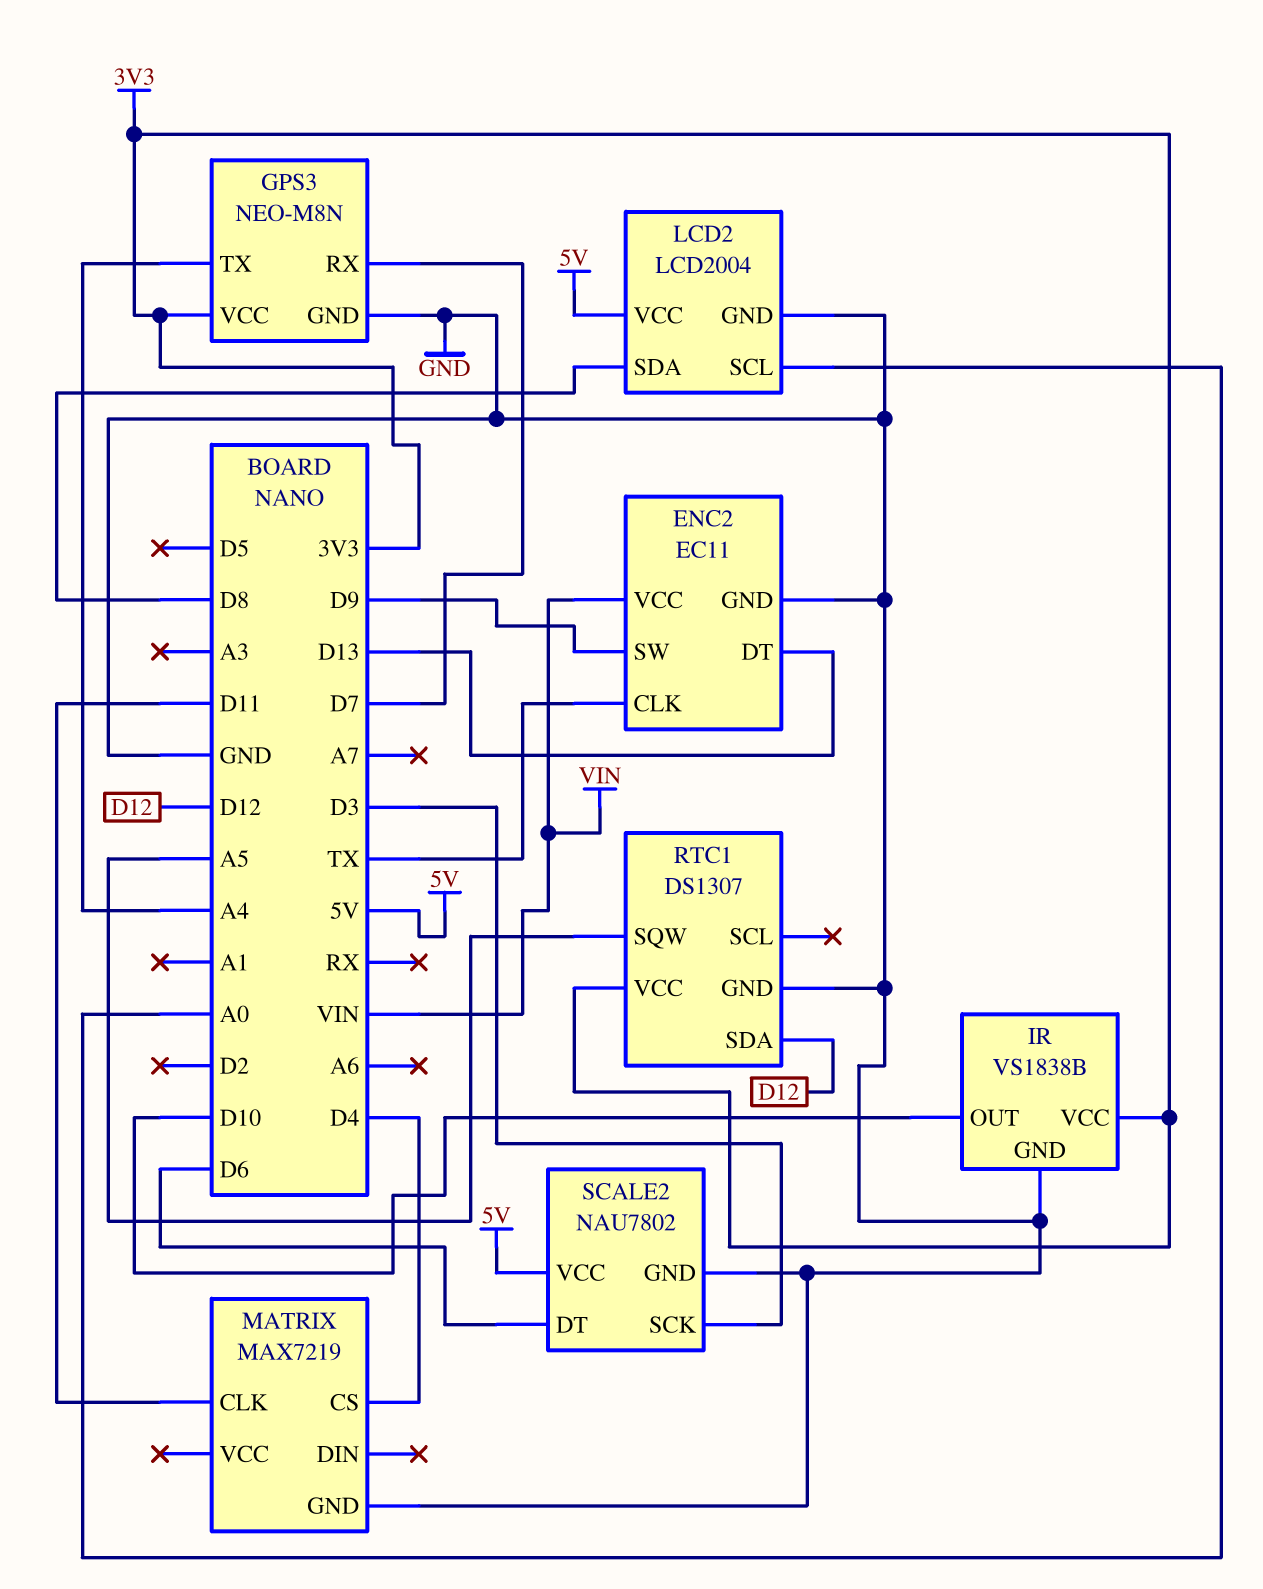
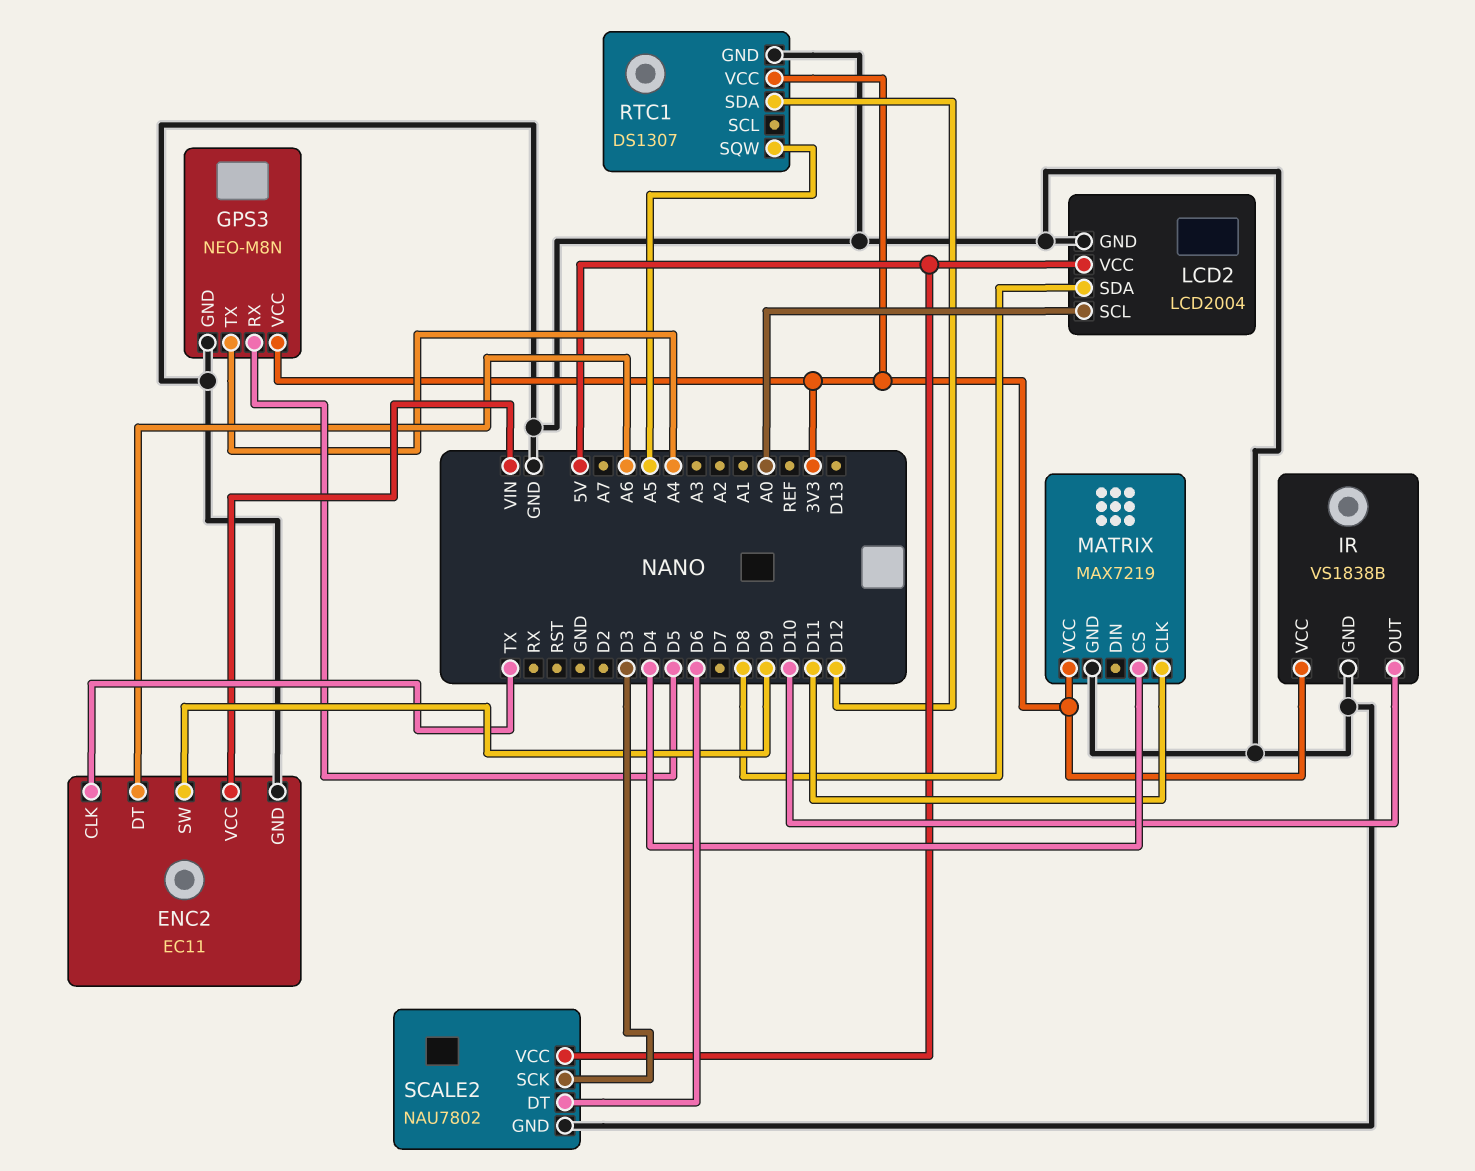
ENC2 pin DT: D13 -> A6
GPS3 pin RX: D7 -> D5
MATRIX pin VCC: none -> 3V3

